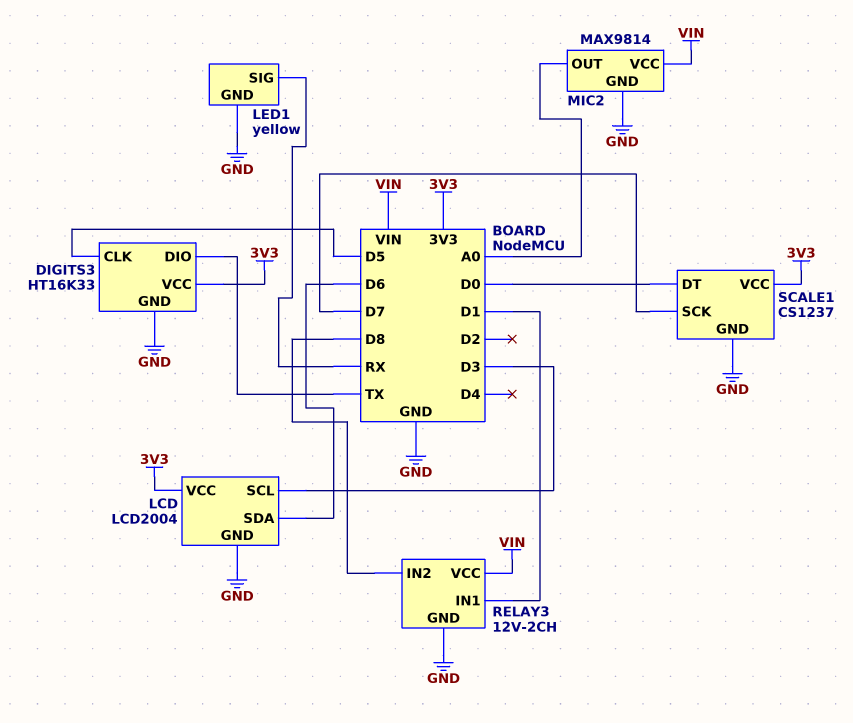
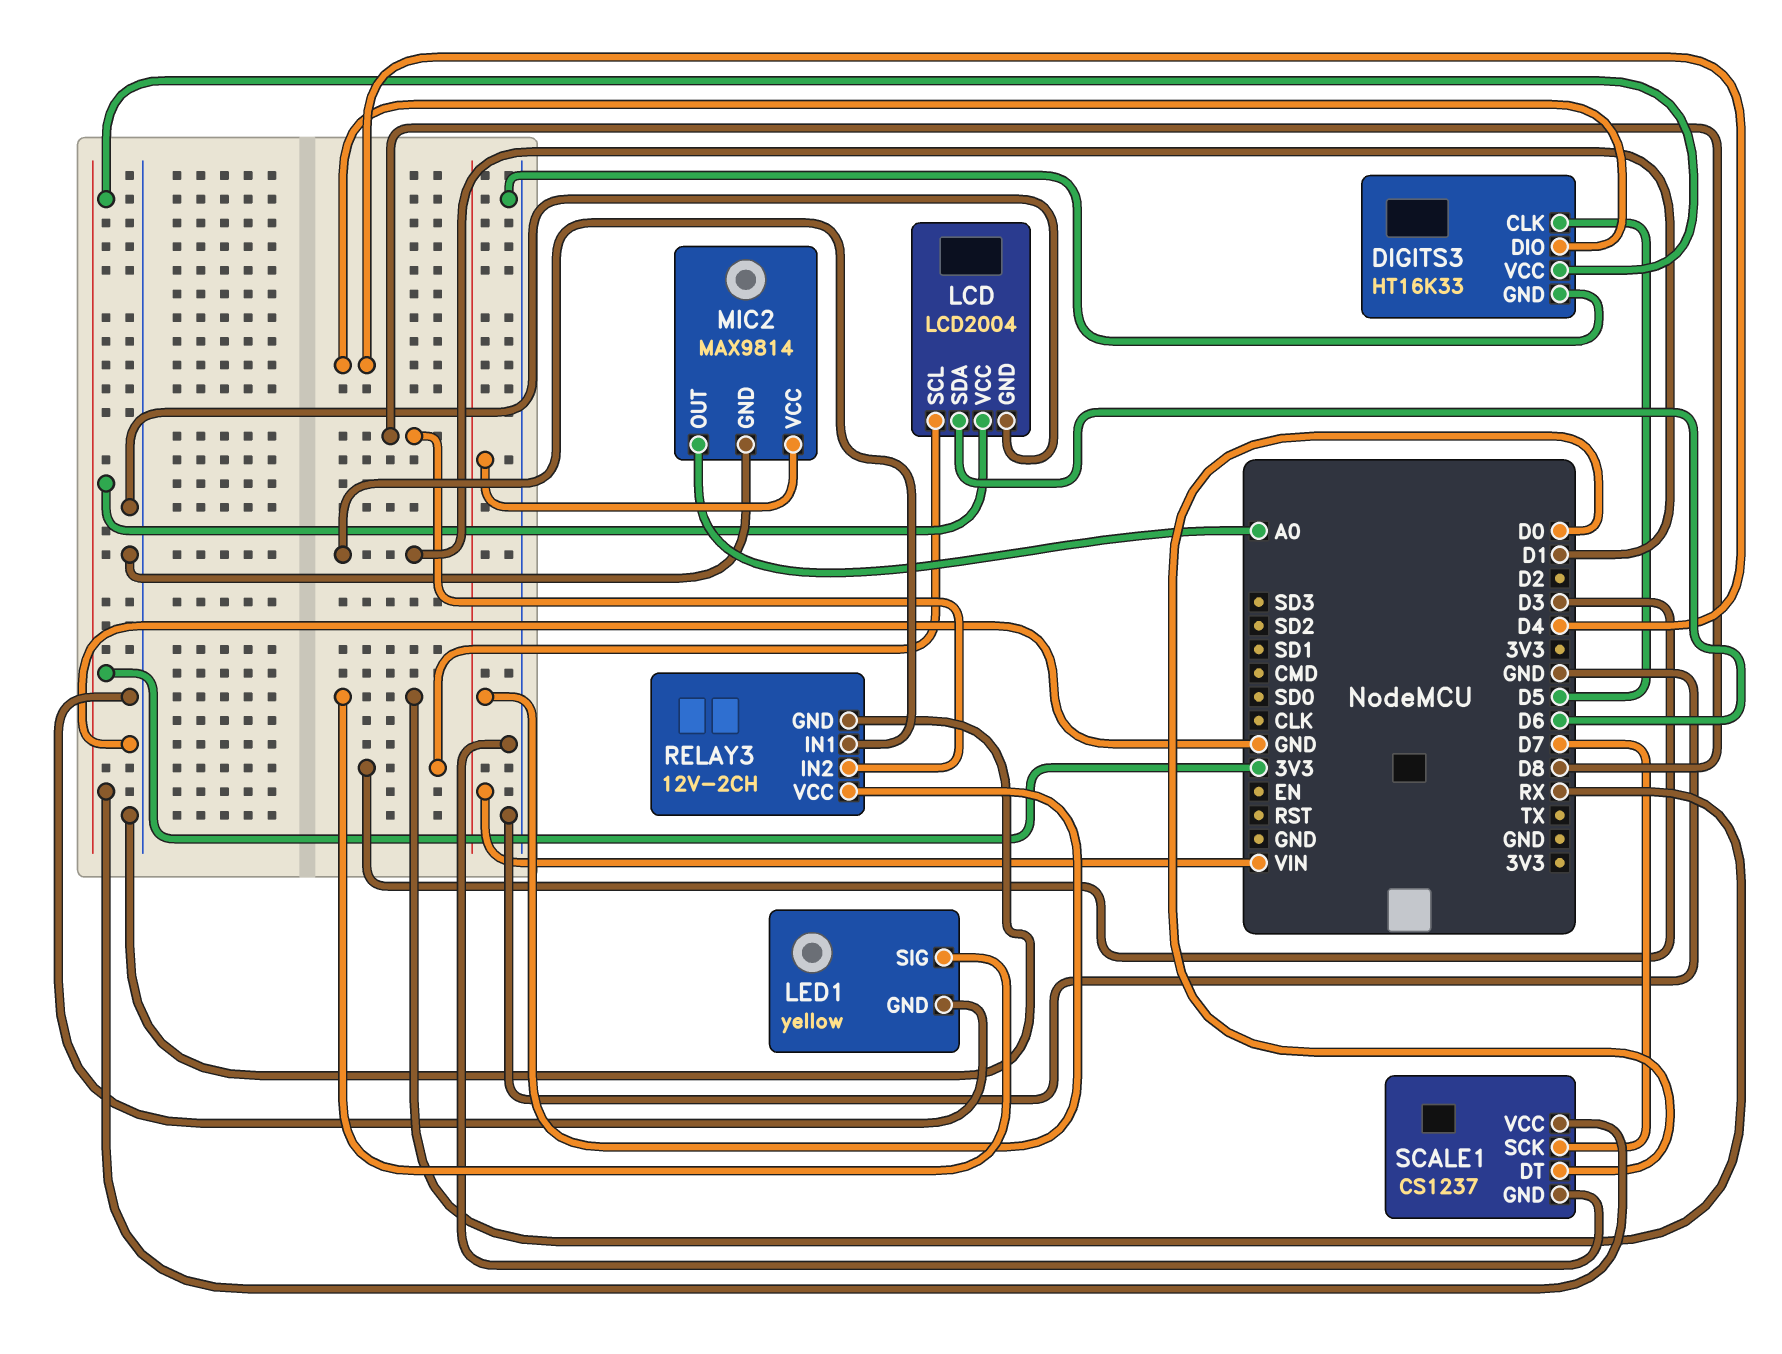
DIGITS3 pin DIO: TX -> D4

